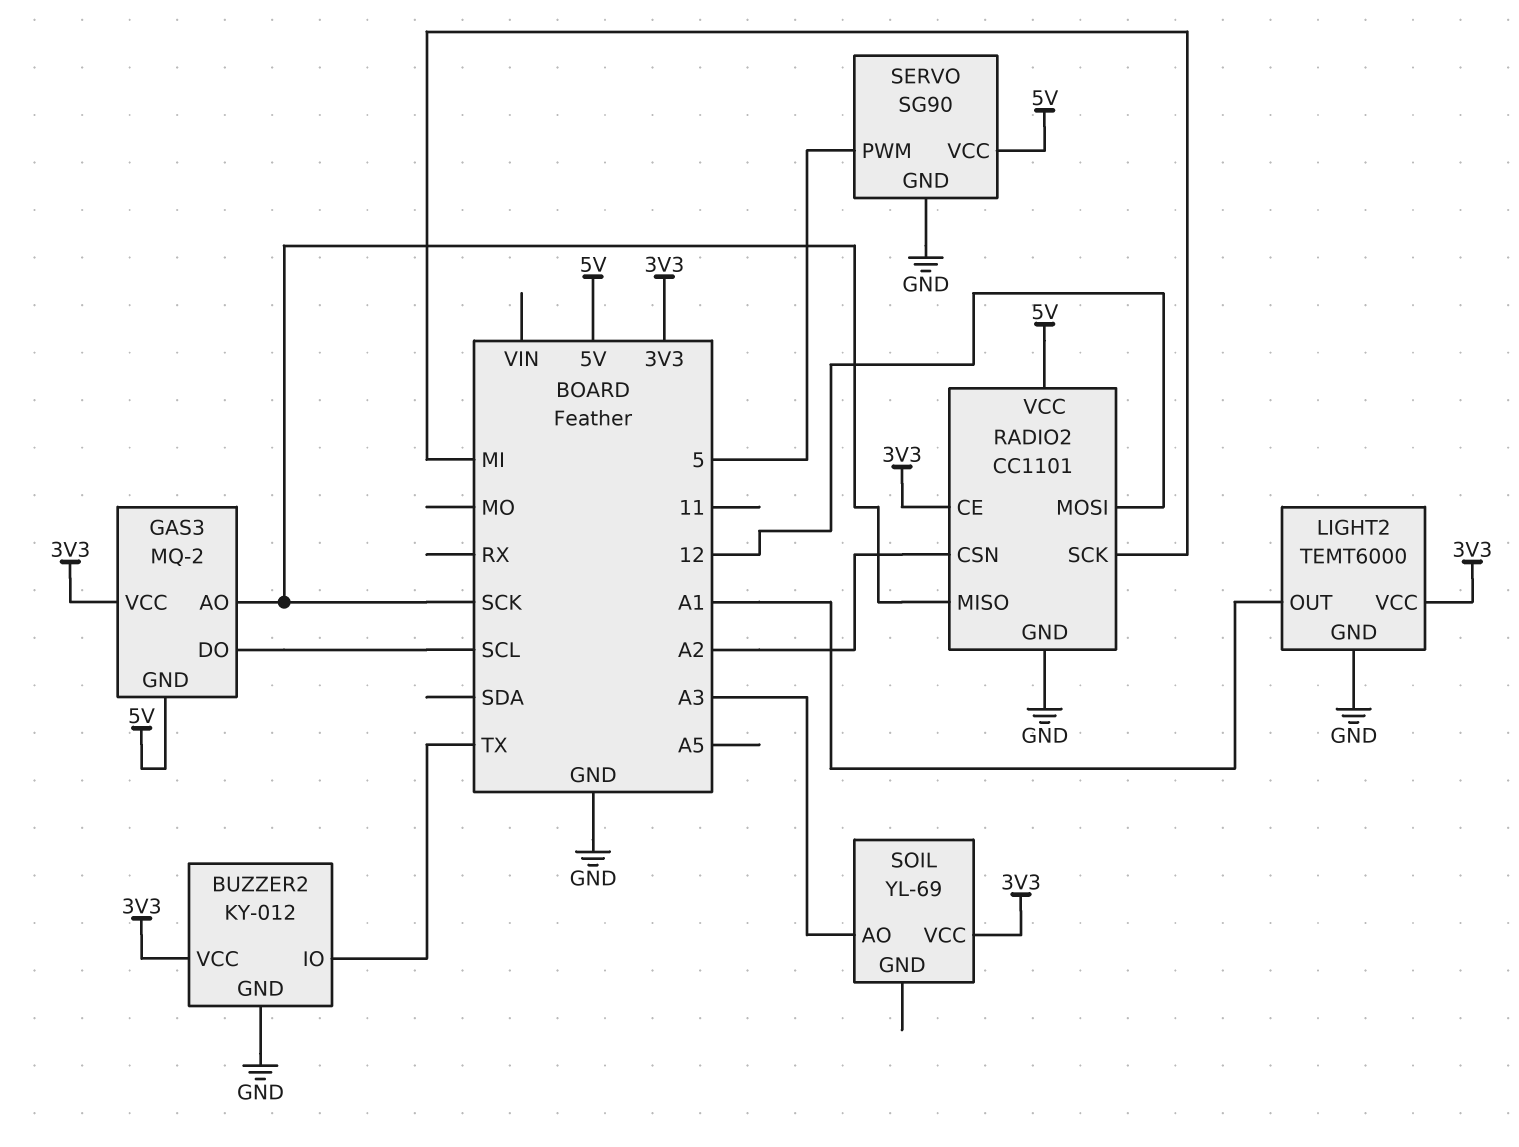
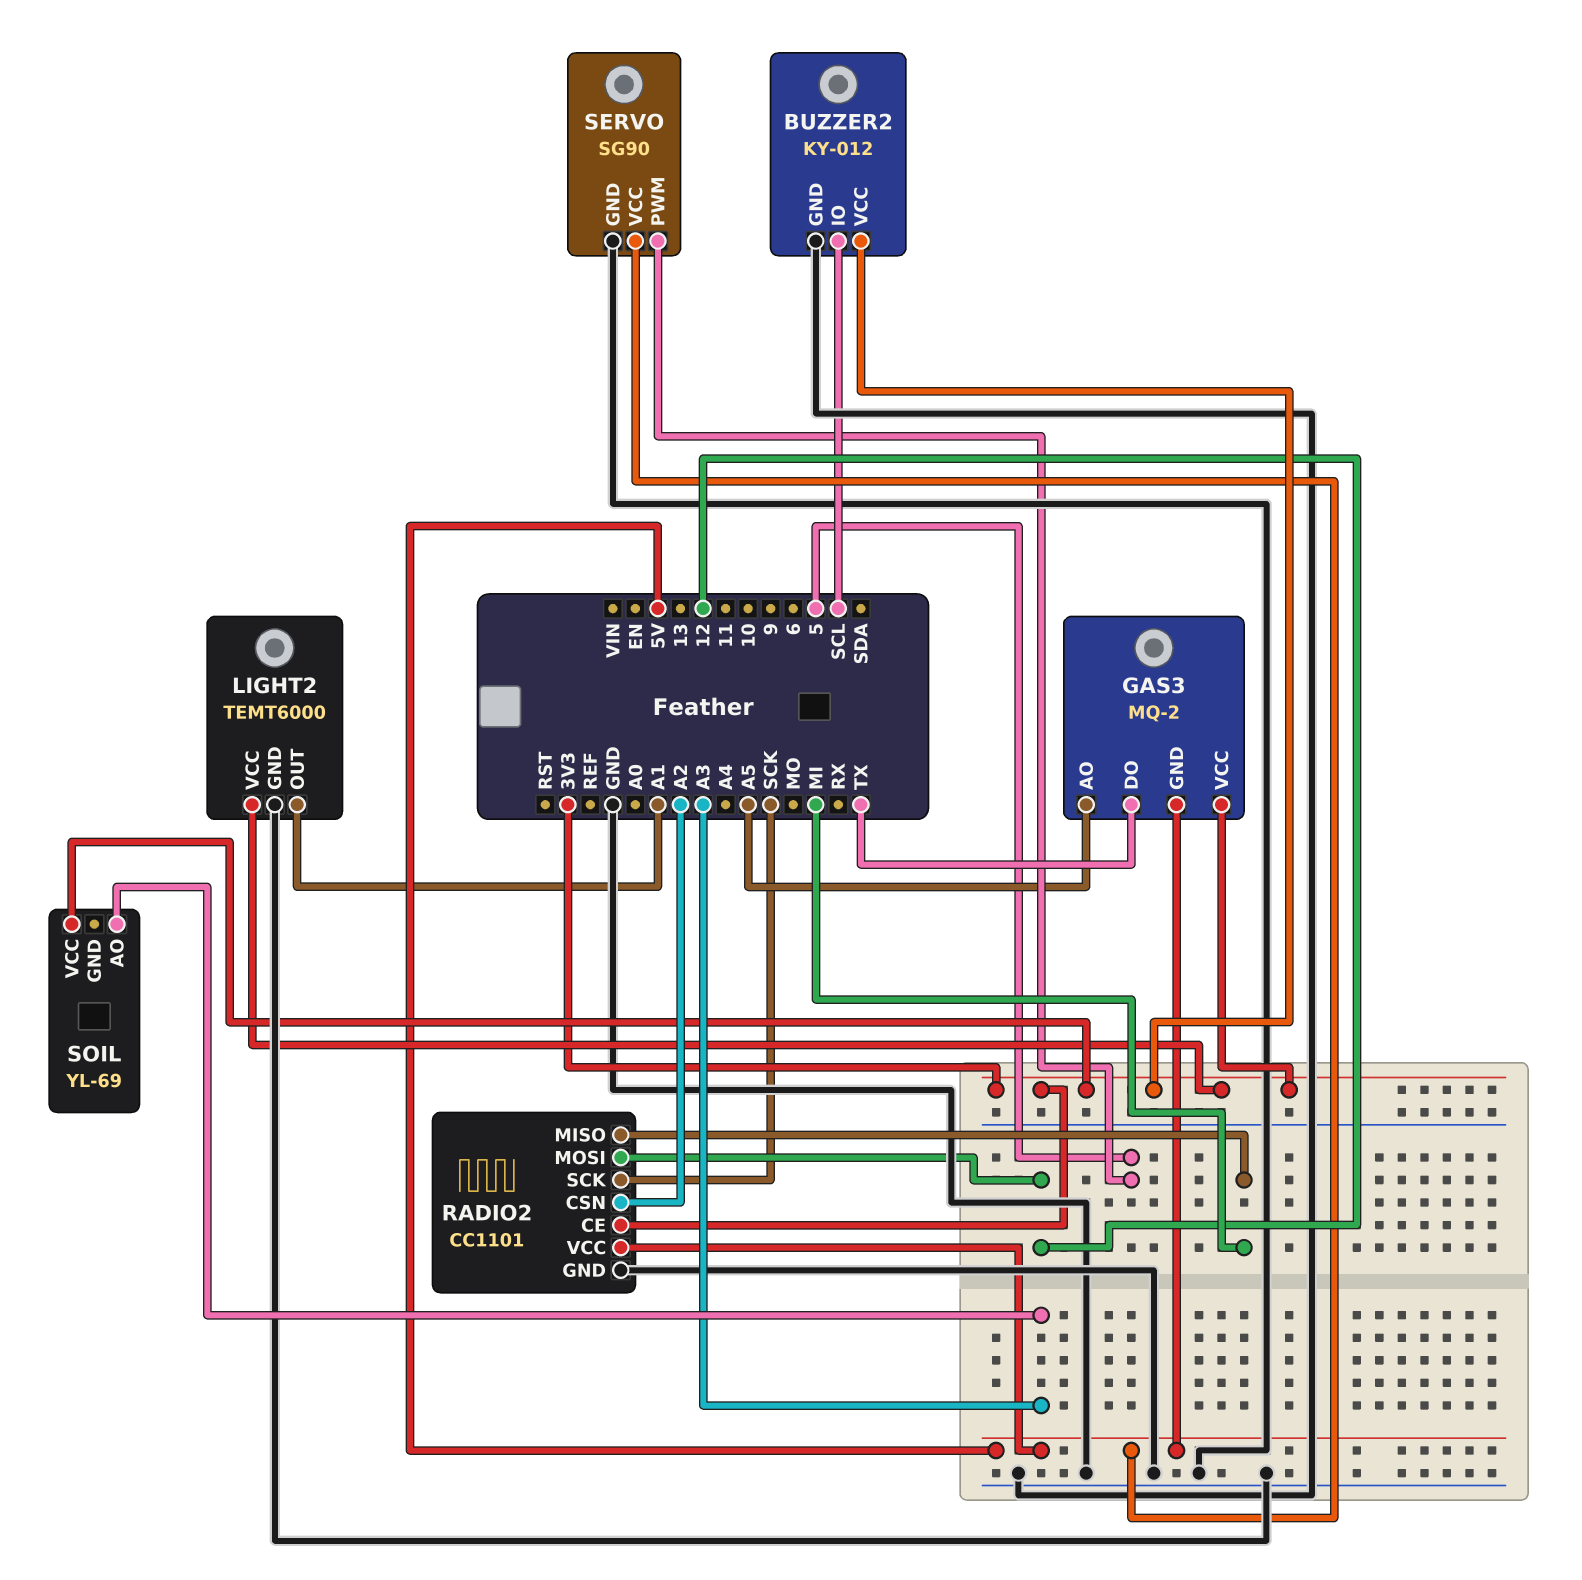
BUZZER2 pin IO: TX -> SCL
GAS3 pin AO: SCK -> A5
GAS3 pin DO: SCL -> TX
RADIO2 pin MISO: SCK -> MI
RADIO2 pin SCK: MI -> SCK

